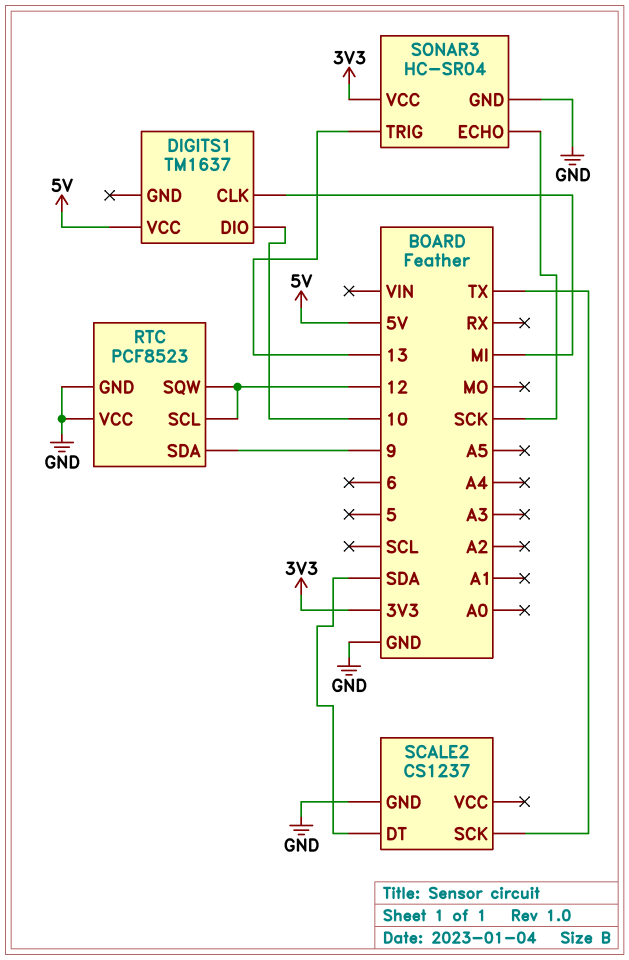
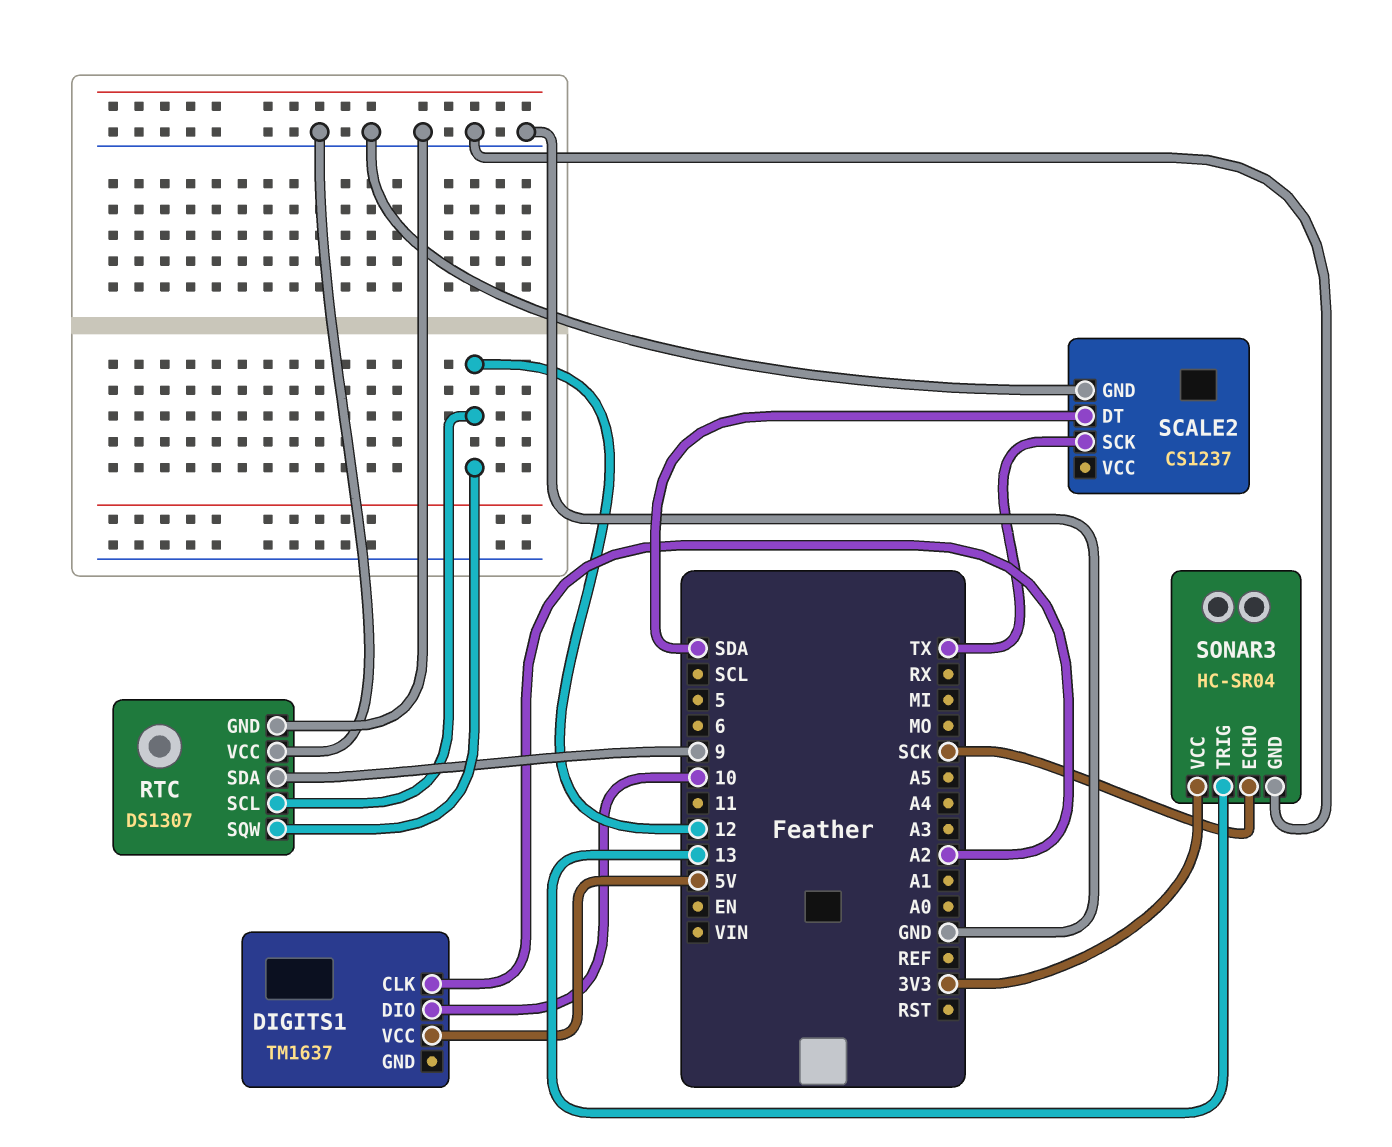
DIGITS1 pin CLK: MI -> A2
RTC: PCF8523 -> DS1307

